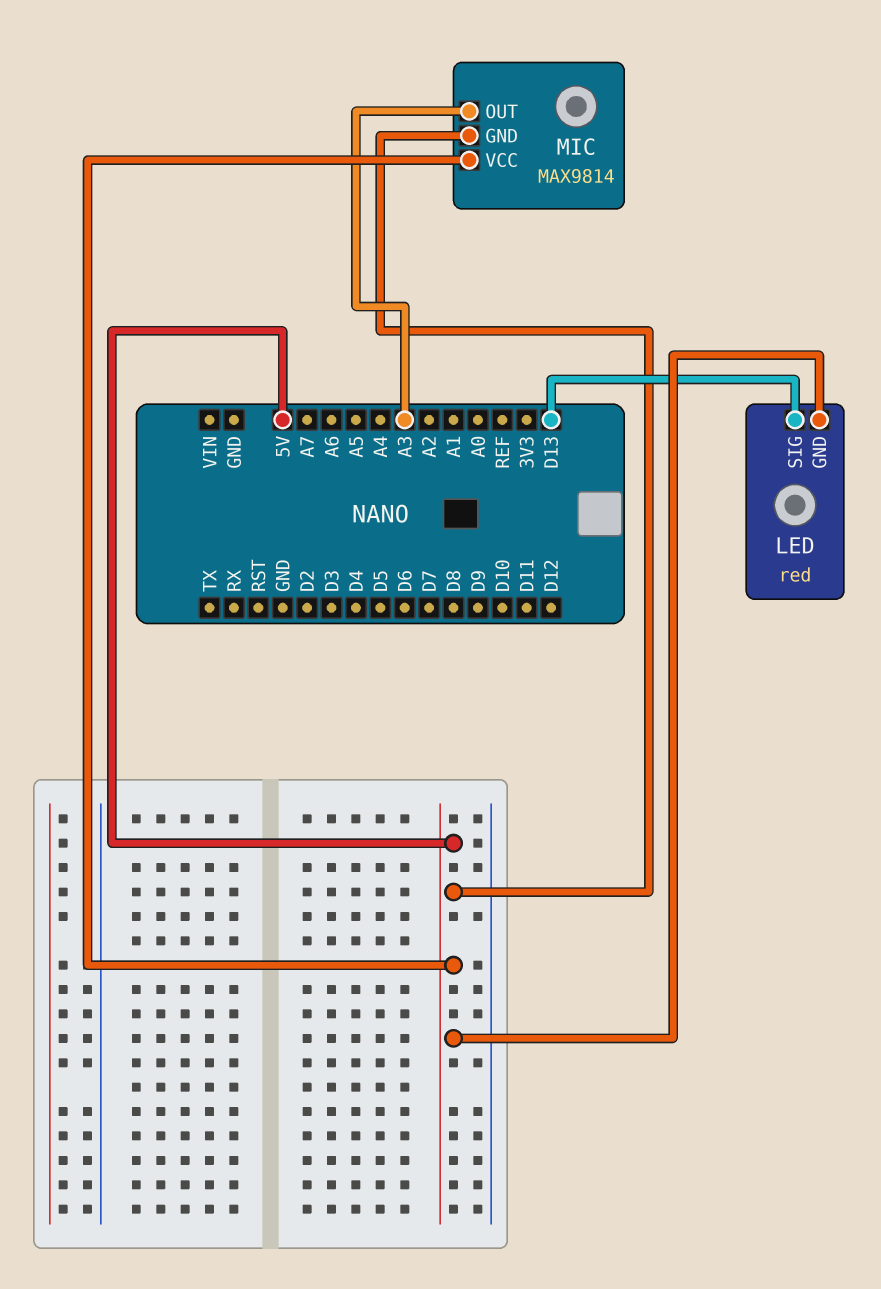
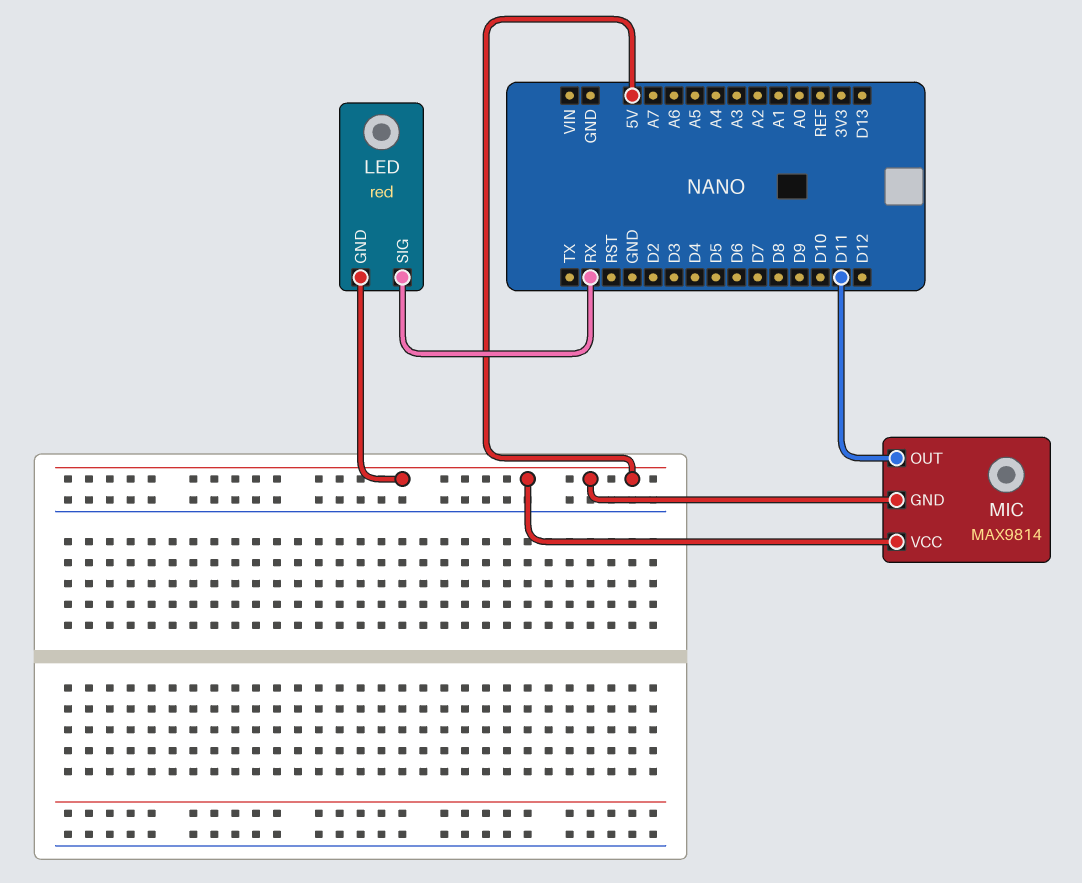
LED pin SIG: D13 -> RX
MIC pin OUT: A3 -> D11

